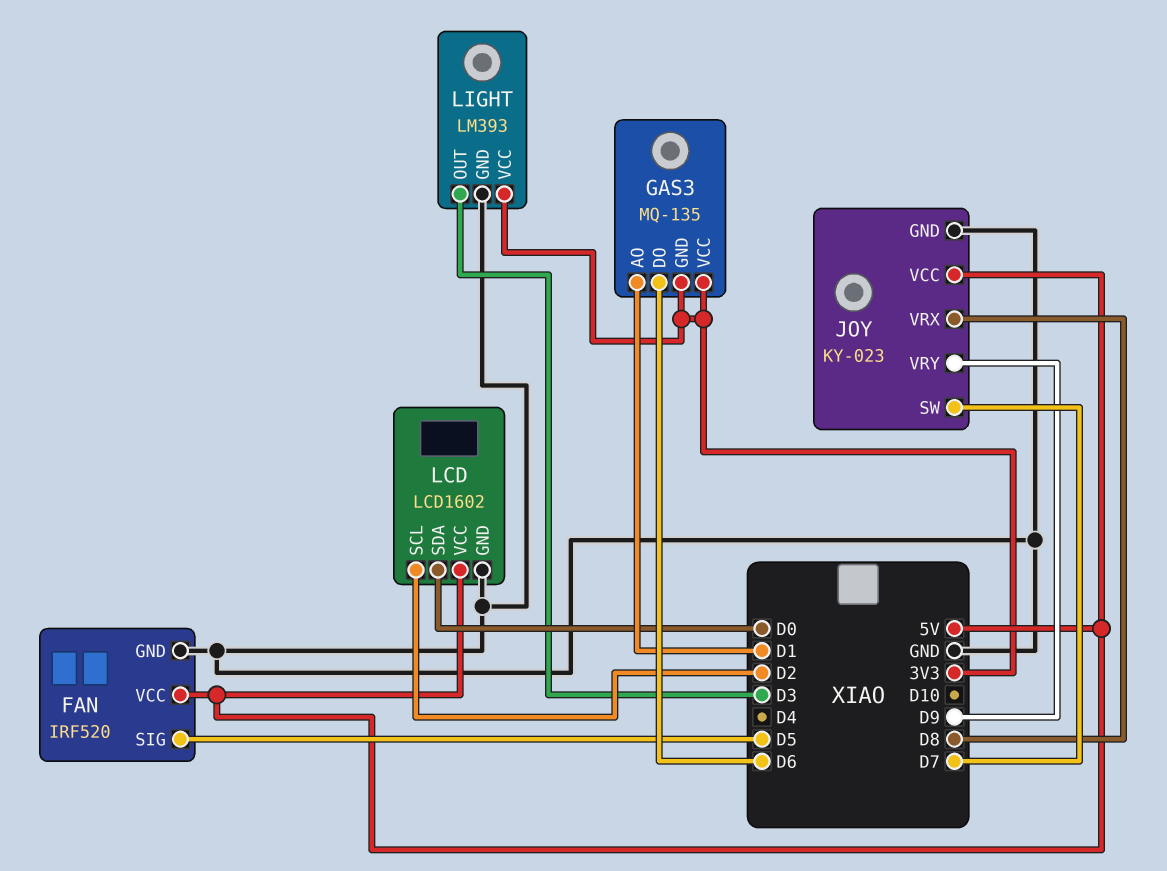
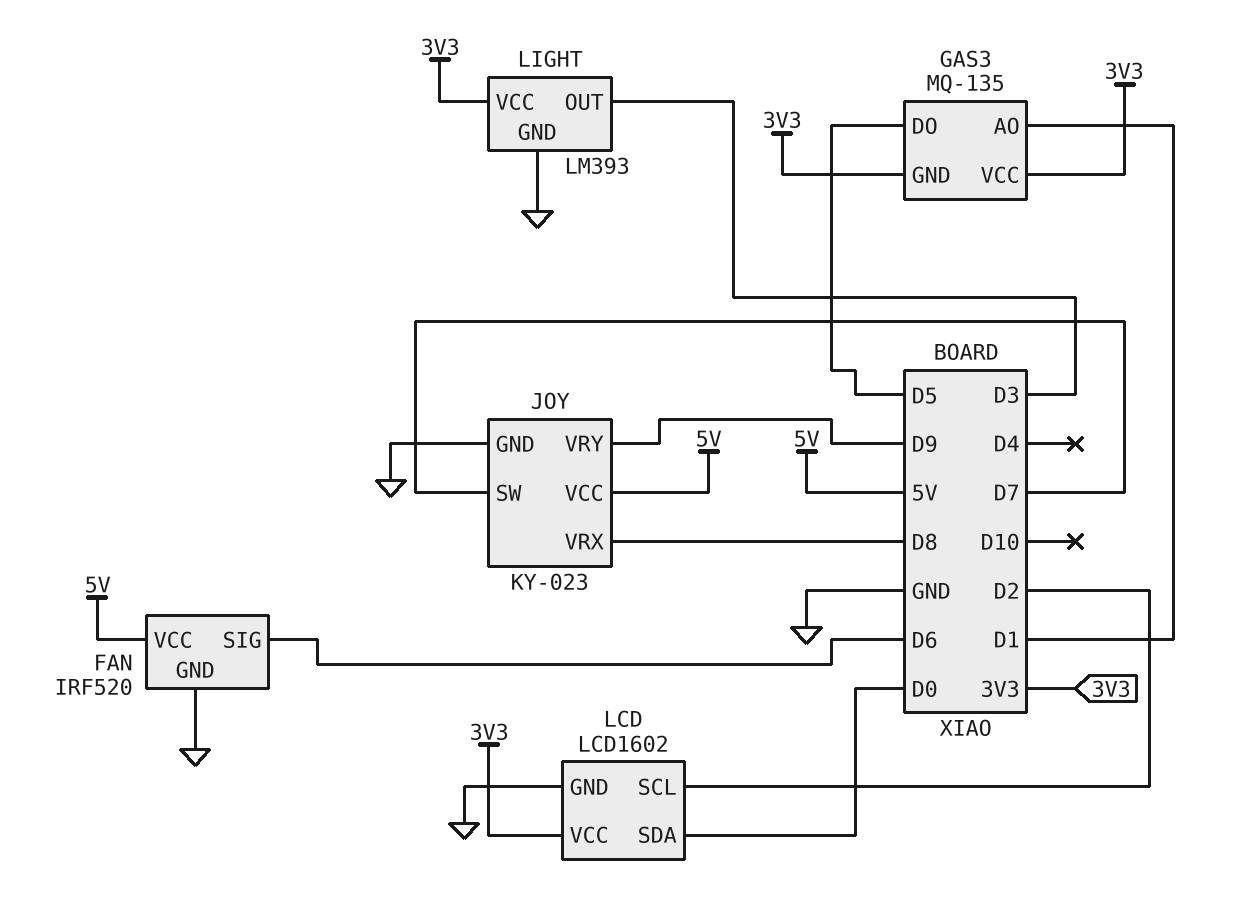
FAN pin SIG: D5 -> D6
GAS3 pin DO: D6 -> D5
LCD pin VCC: 5V -> 3V3

